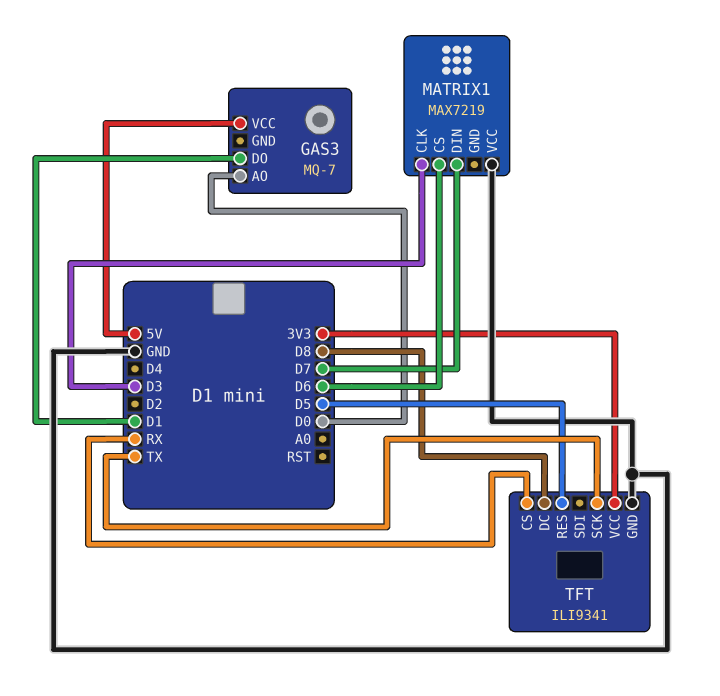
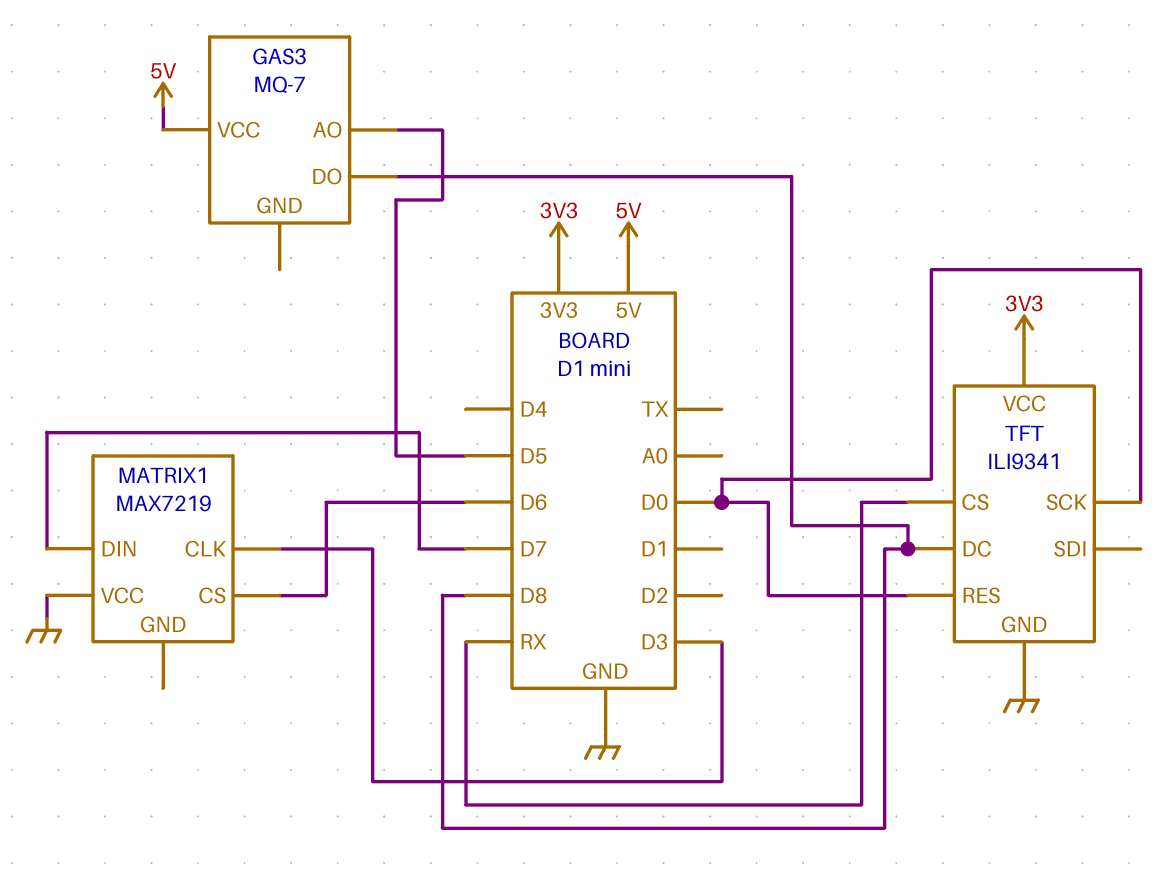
GAS3 pin AO: D0 -> D5
GAS3 pin DO: D1 -> D8
TFT pin RES: D5 -> D0
TFT pin SCK: TX -> D0

